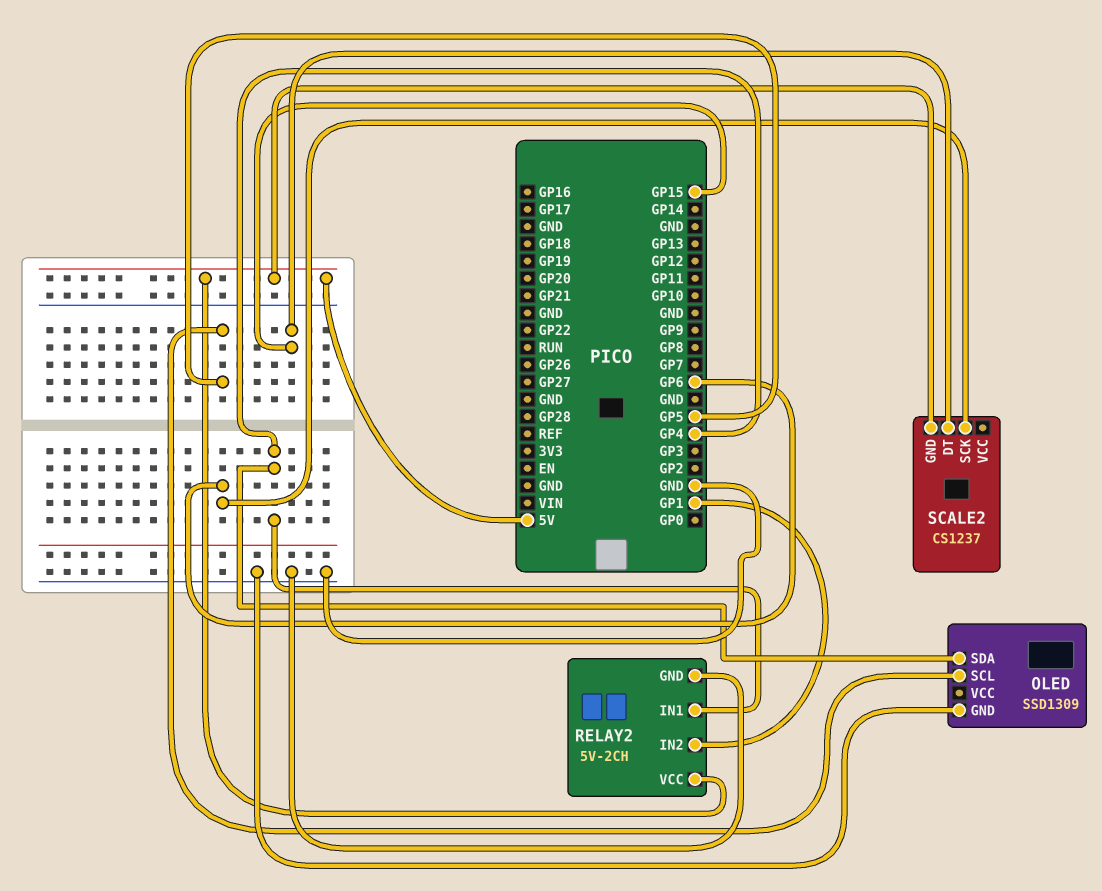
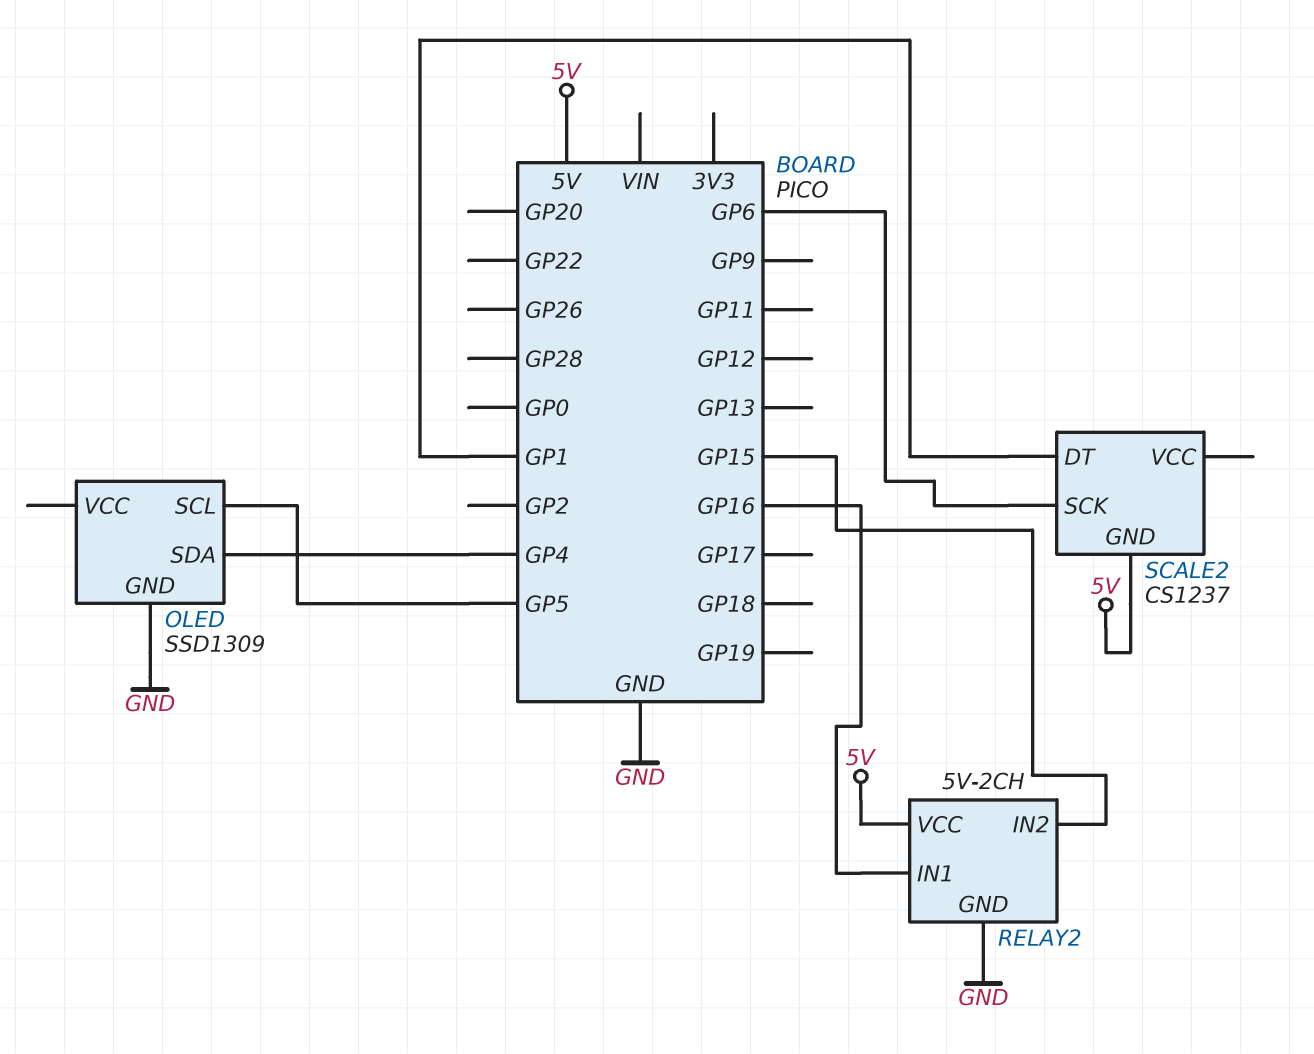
RELAY2 pin IN1: GP4 -> GP16
RELAY2 pin IN2: GP1 -> GP15
SCALE2 pin DT: GP15 -> GP1

